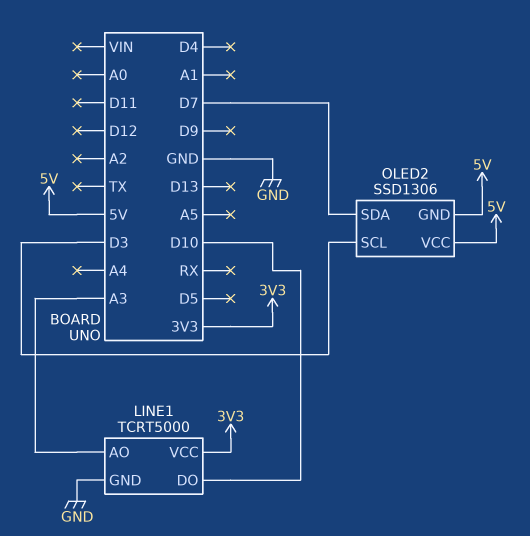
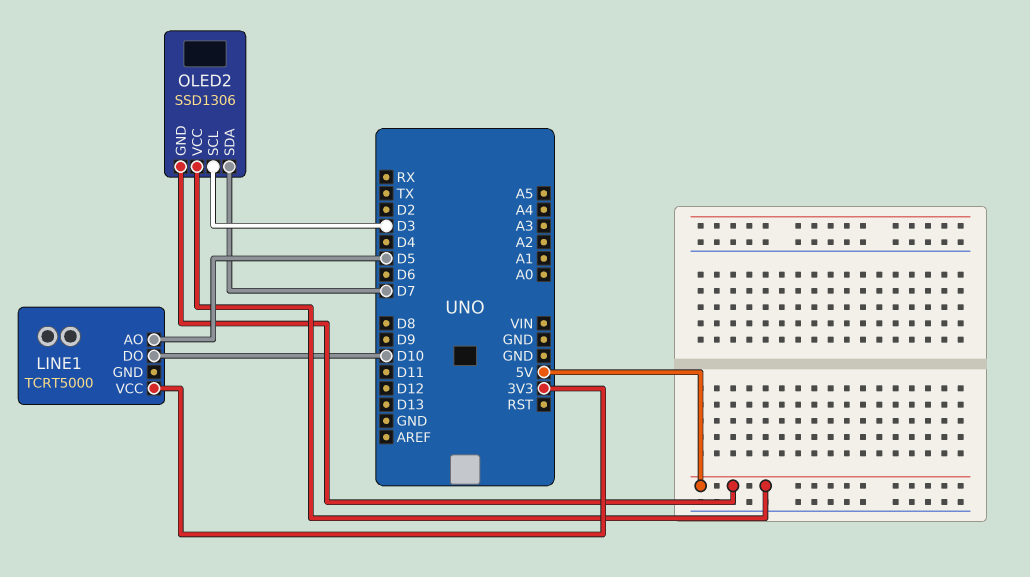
LINE1 pin AO: A3 -> D5
LINE1 pin GND: GND -> none

